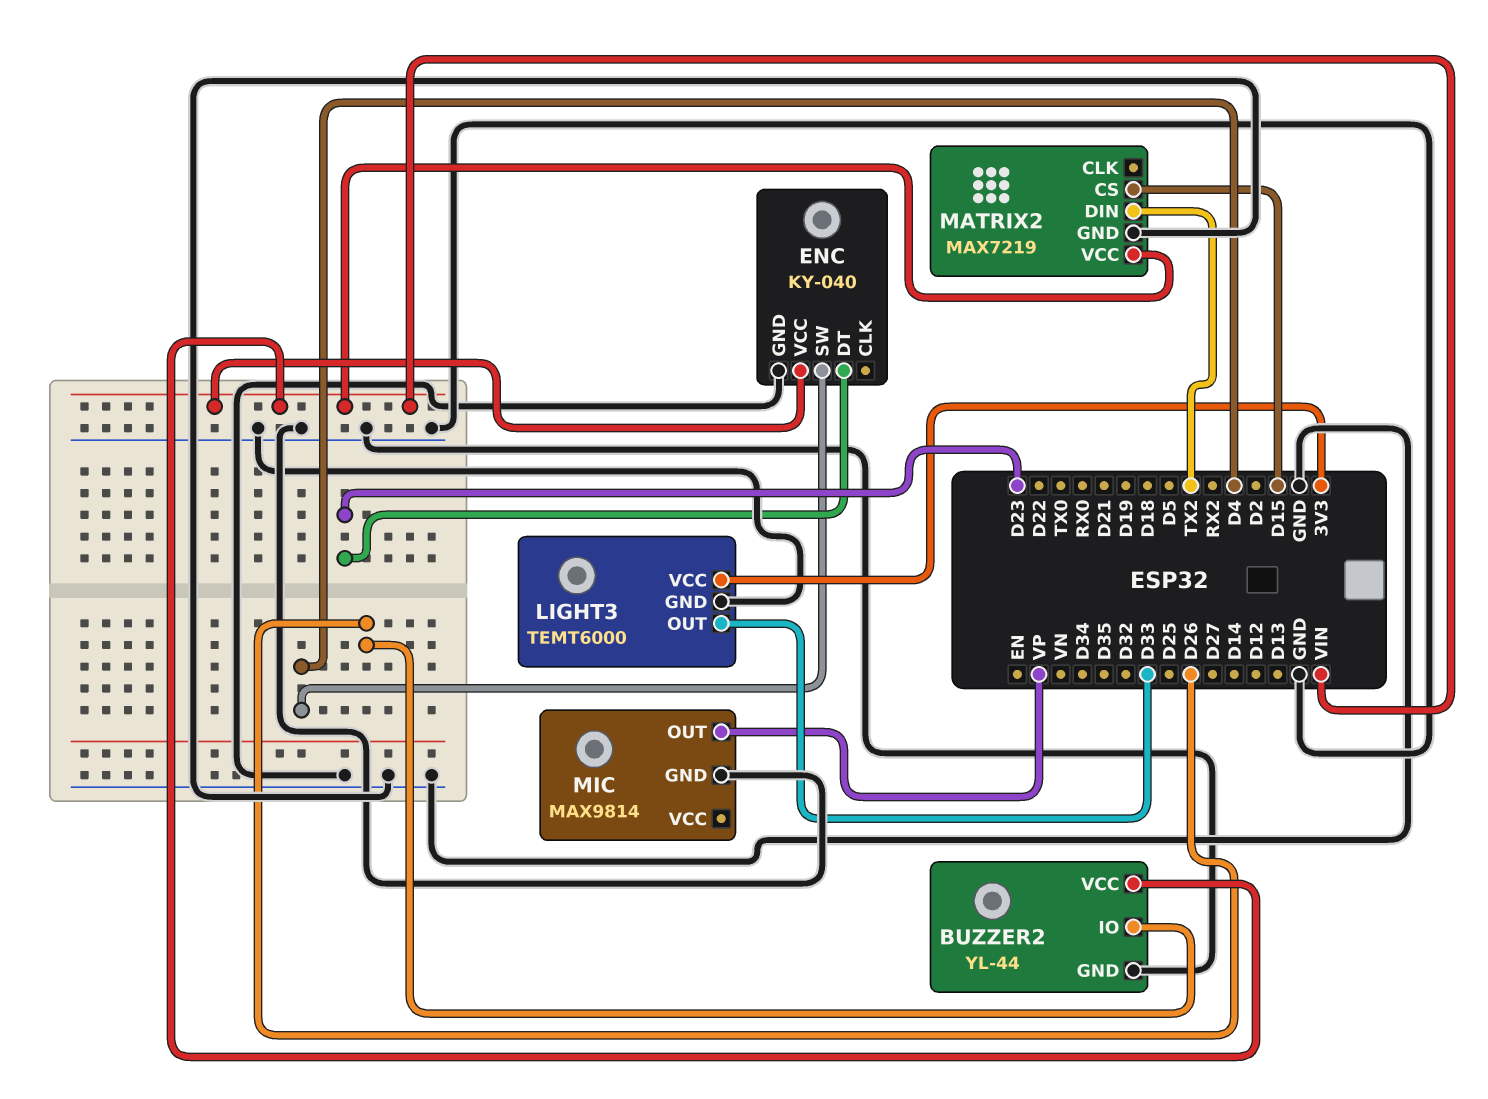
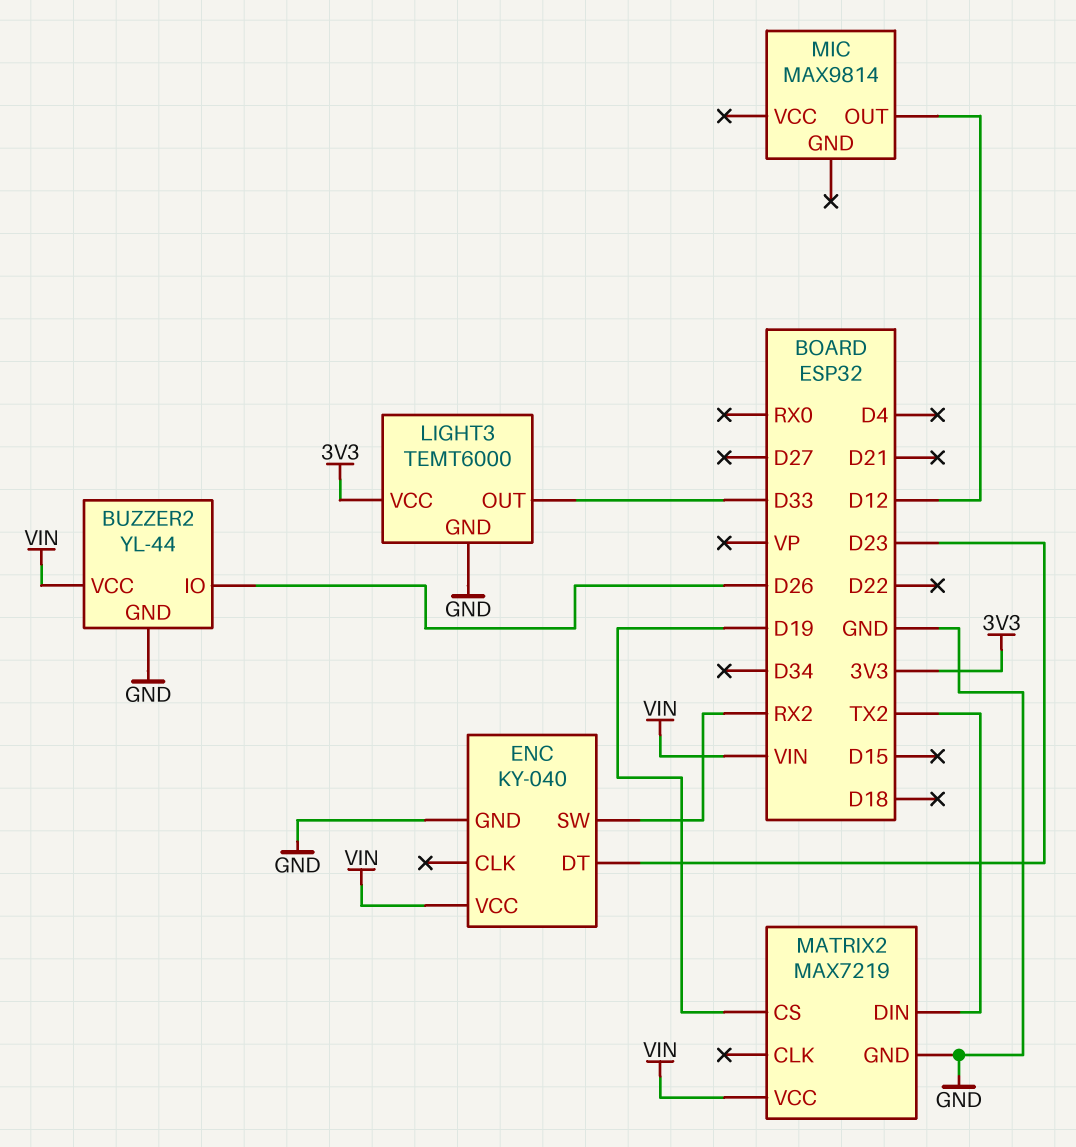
ENC pin SW: D4 -> RX2
MATRIX2 pin CS: D15 -> D19
MIC pin GND: GND -> none
MIC pin OUT: VP -> D12

